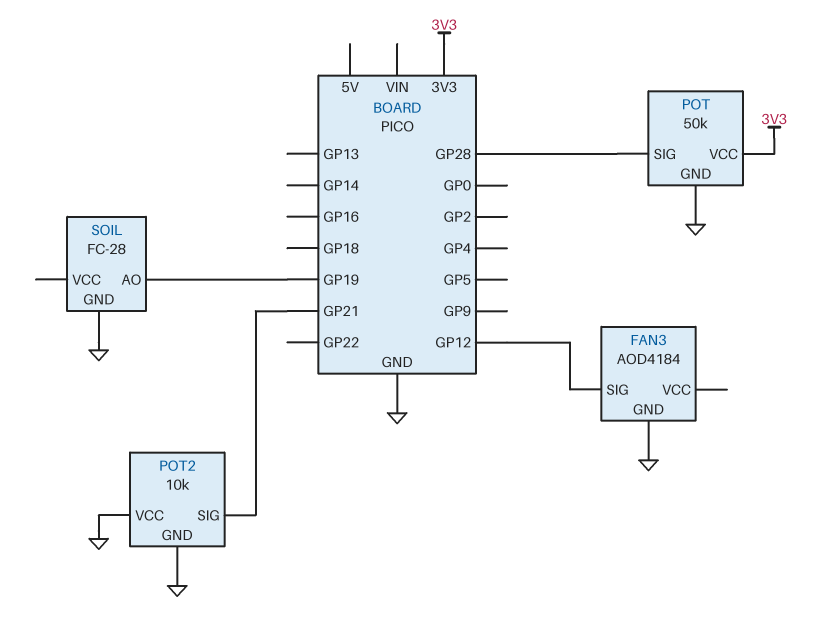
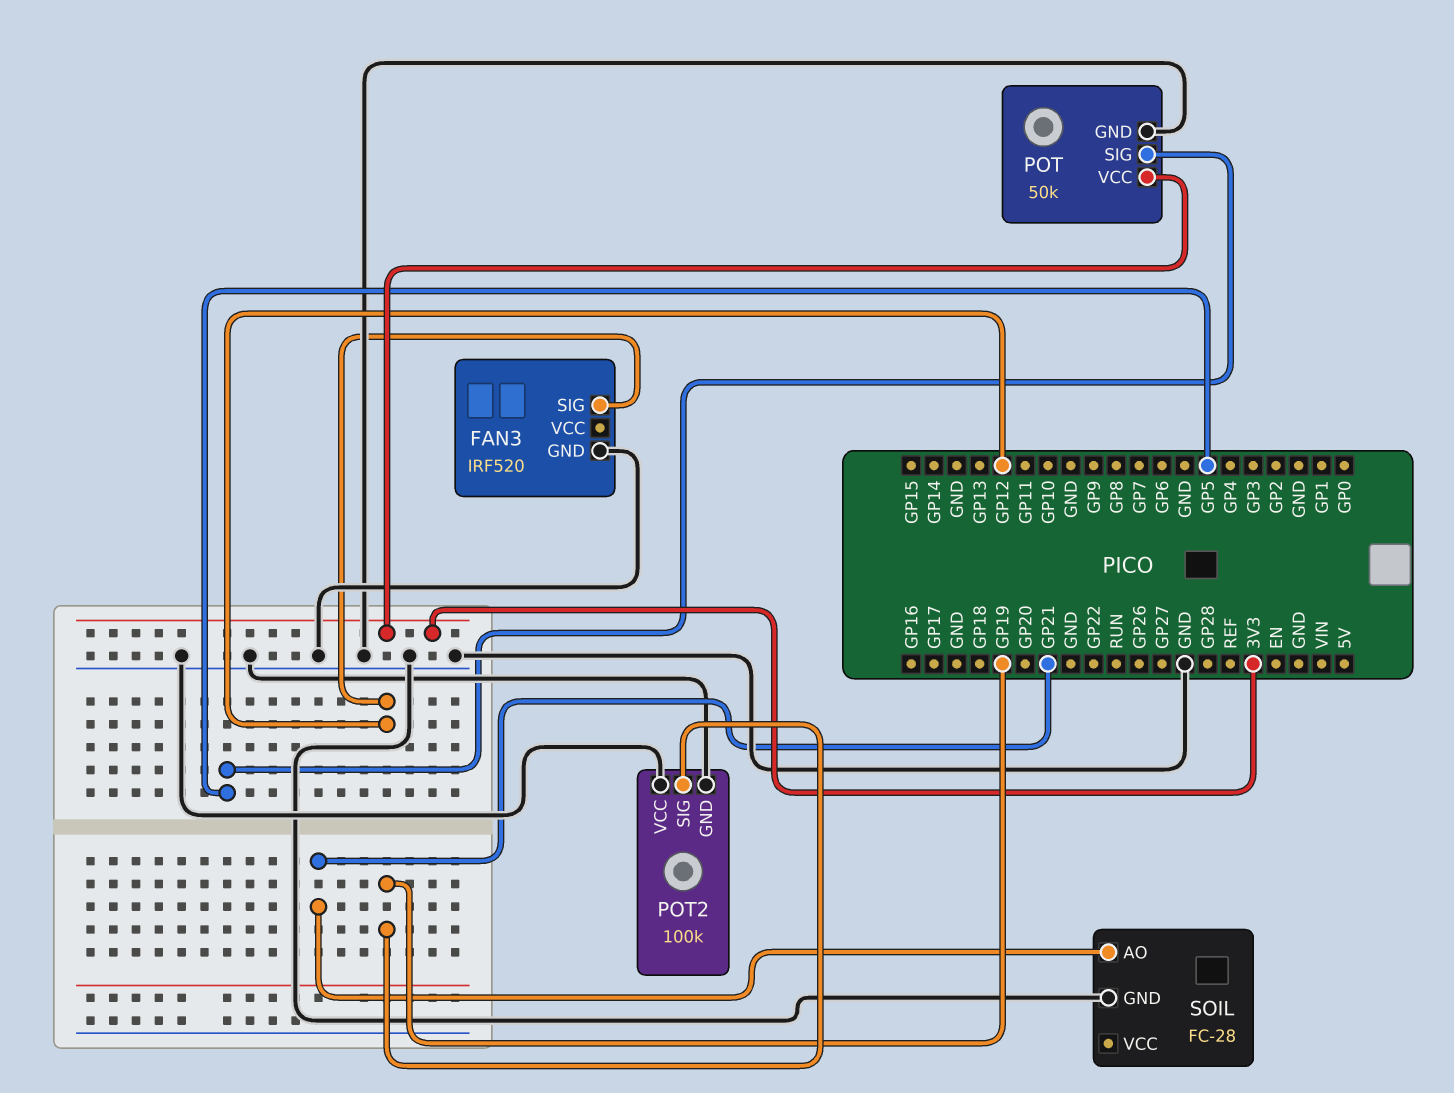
FAN3: AOD4184 -> IRF520
POT pin SIG: GP28 -> GP5
POT2: 10k -> 100k
POT2 pin SIG: GP21 -> GP19
SOIL pin AO: GP19 -> GP21

